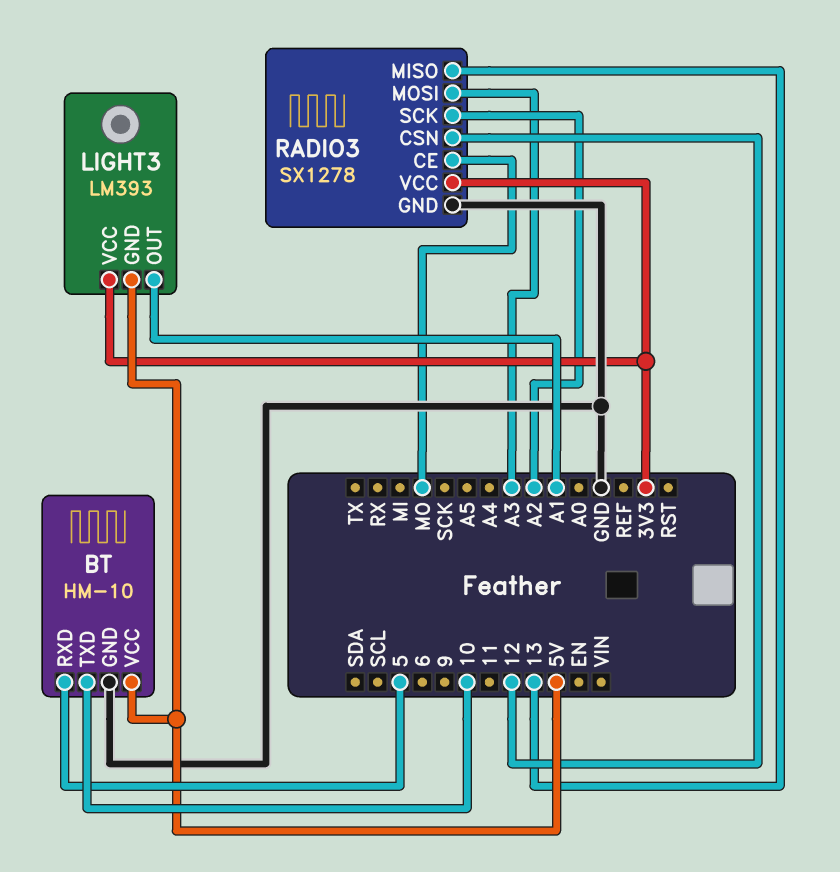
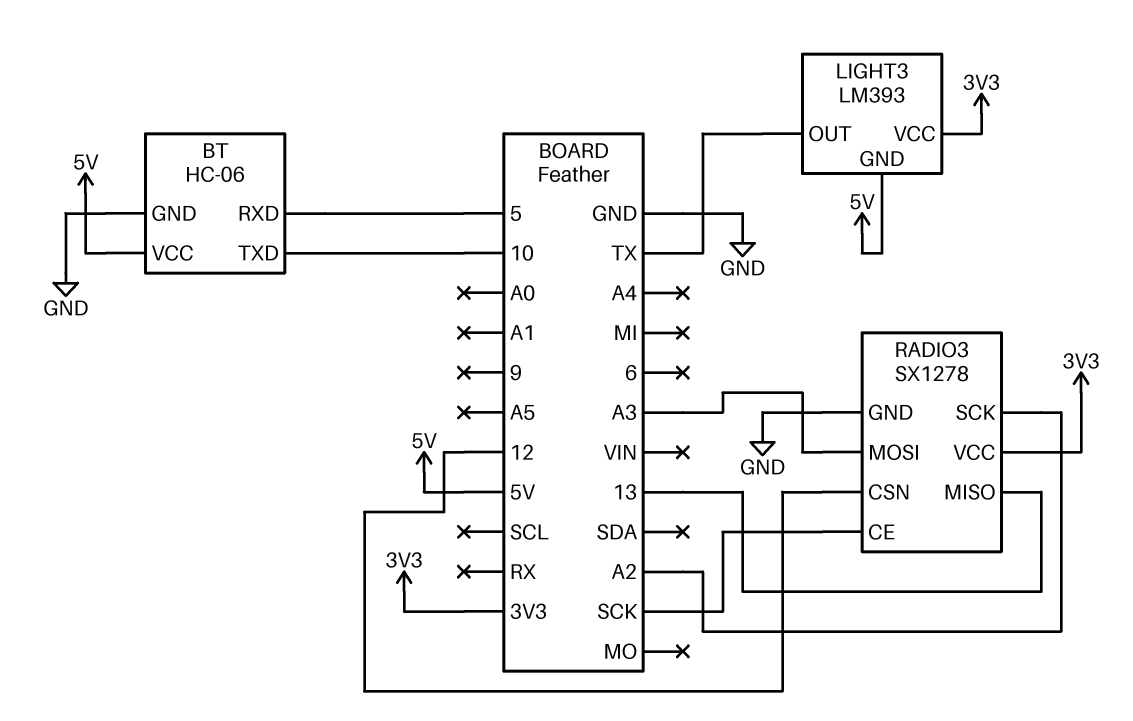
BT: HM-10 -> HC-06
LIGHT3 pin OUT: A1 -> TX
RADIO3 pin CE: MO -> SCK

